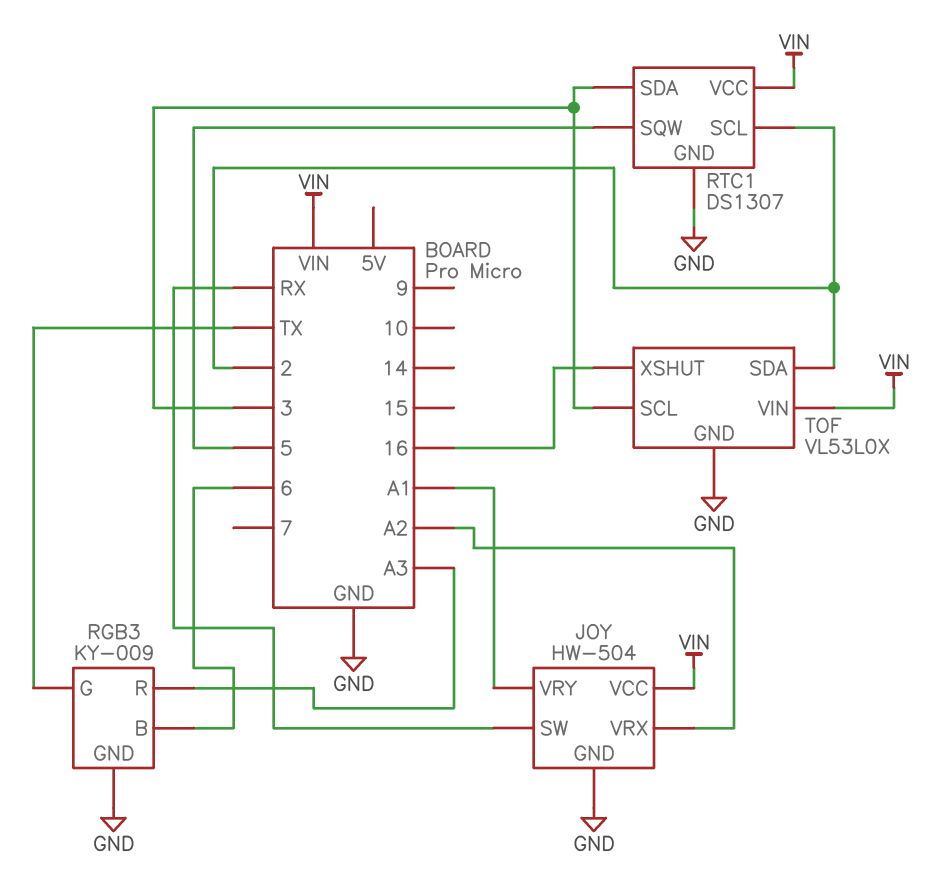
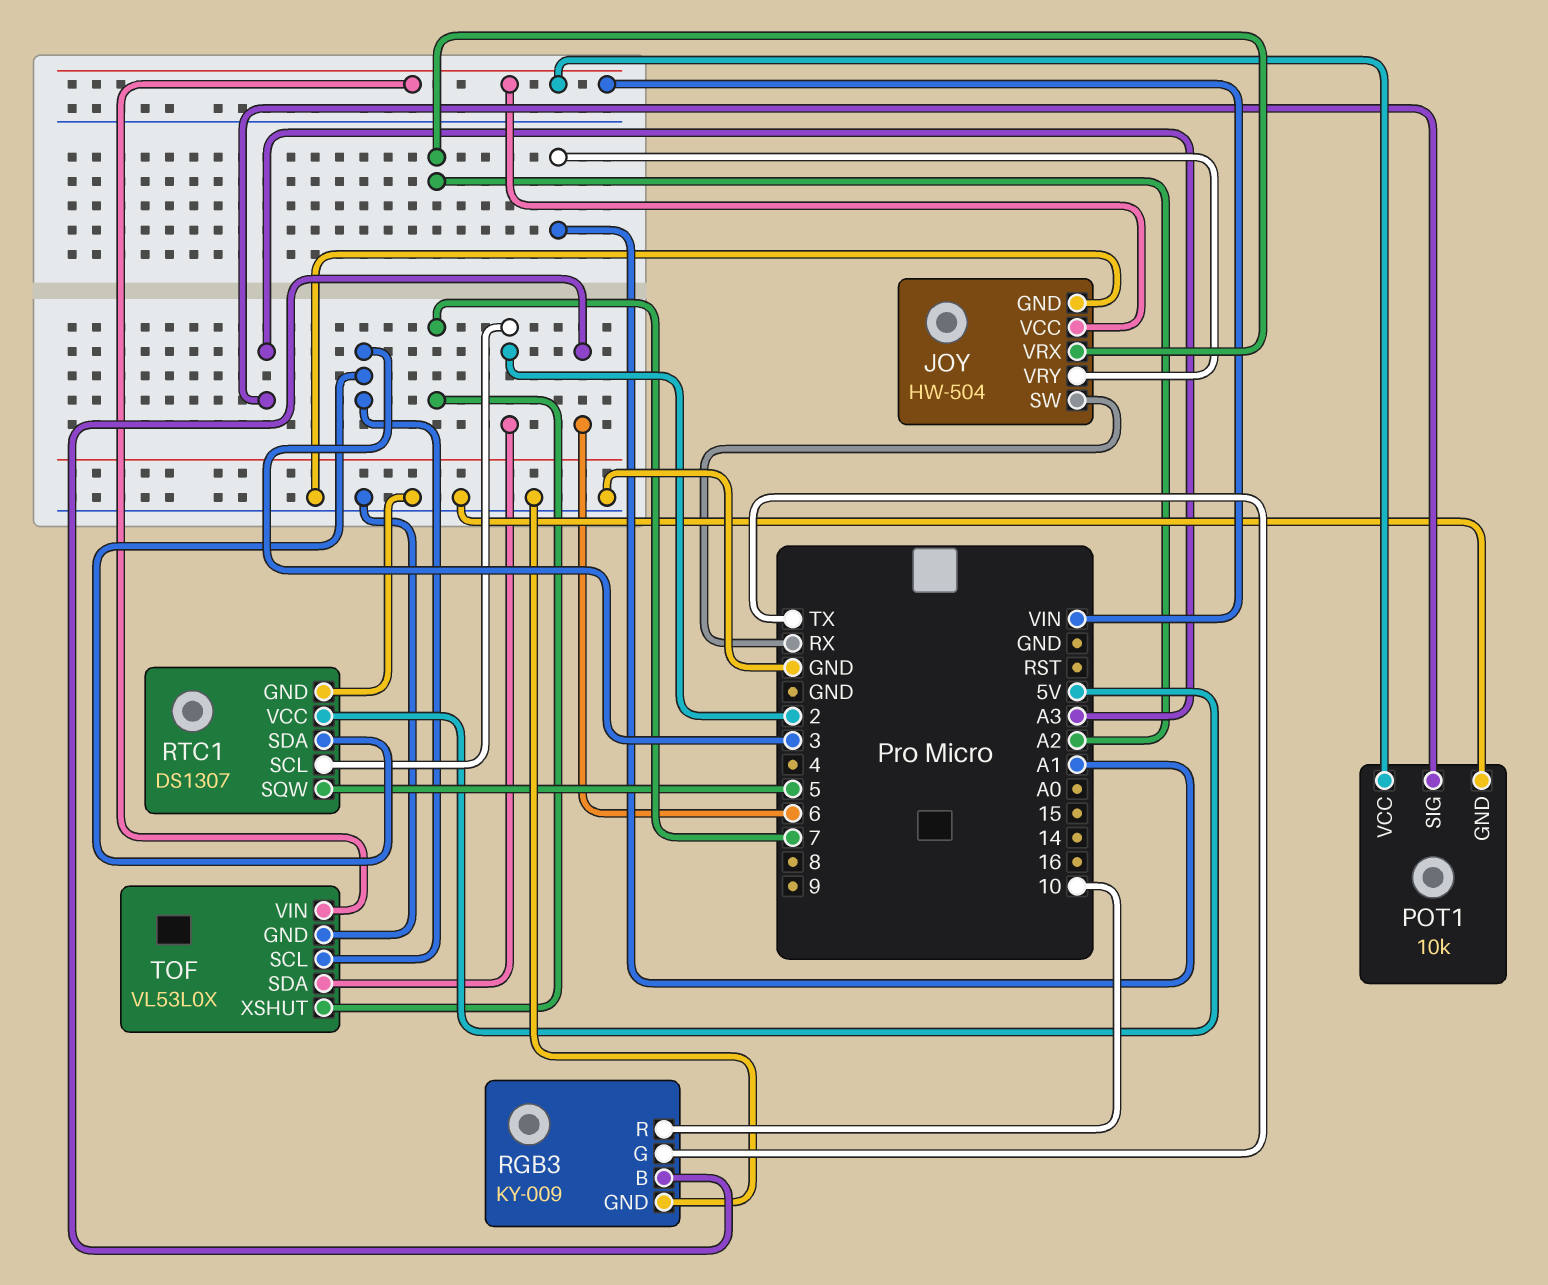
POT1: none -> 10k
POT1 pin GND: none -> GND
POT1 pin SIG: none -> A3
POT1 pin VCC: none -> VIN
RGB3 pin R: A3 -> 10
RTC1 pin VCC: VIN -> 5V
TOF pin XSHUT: 16 -> 7

